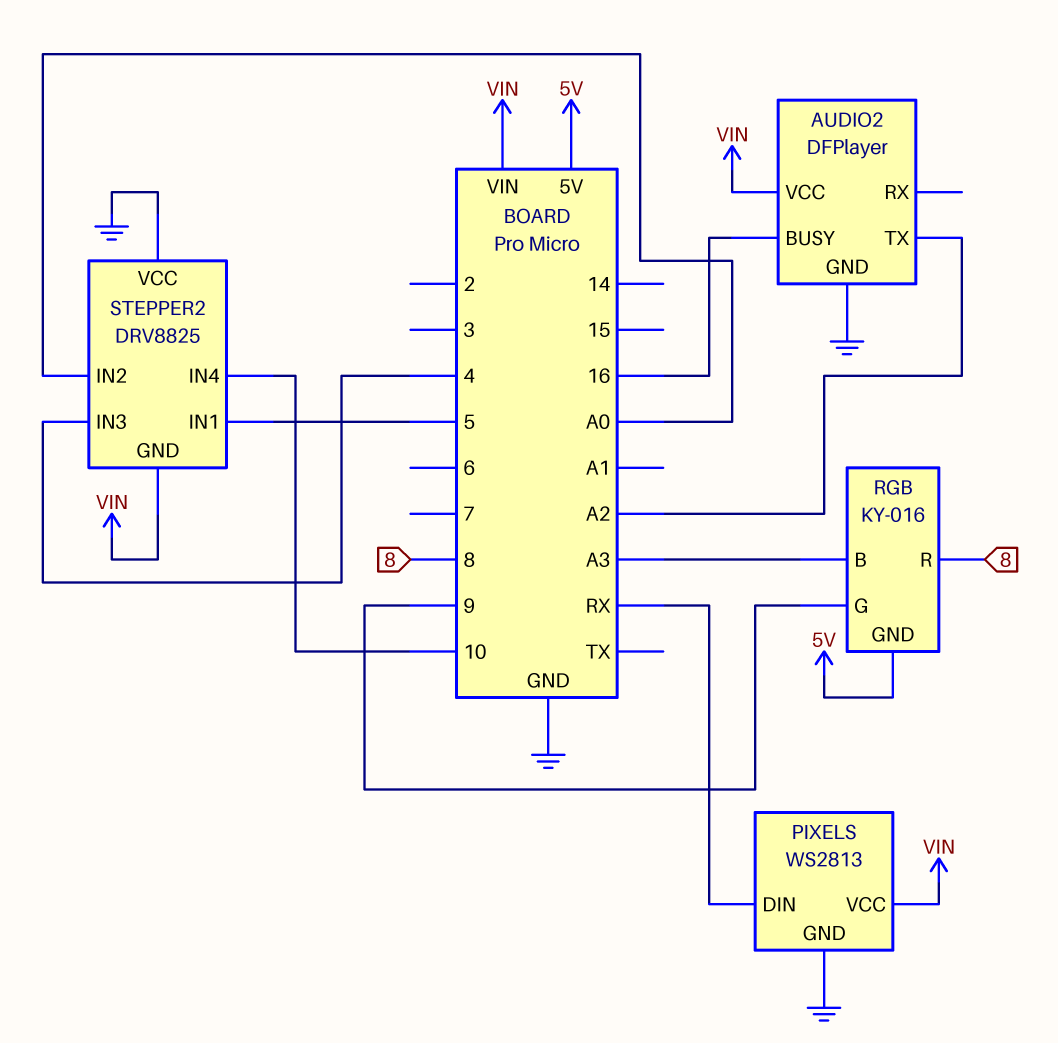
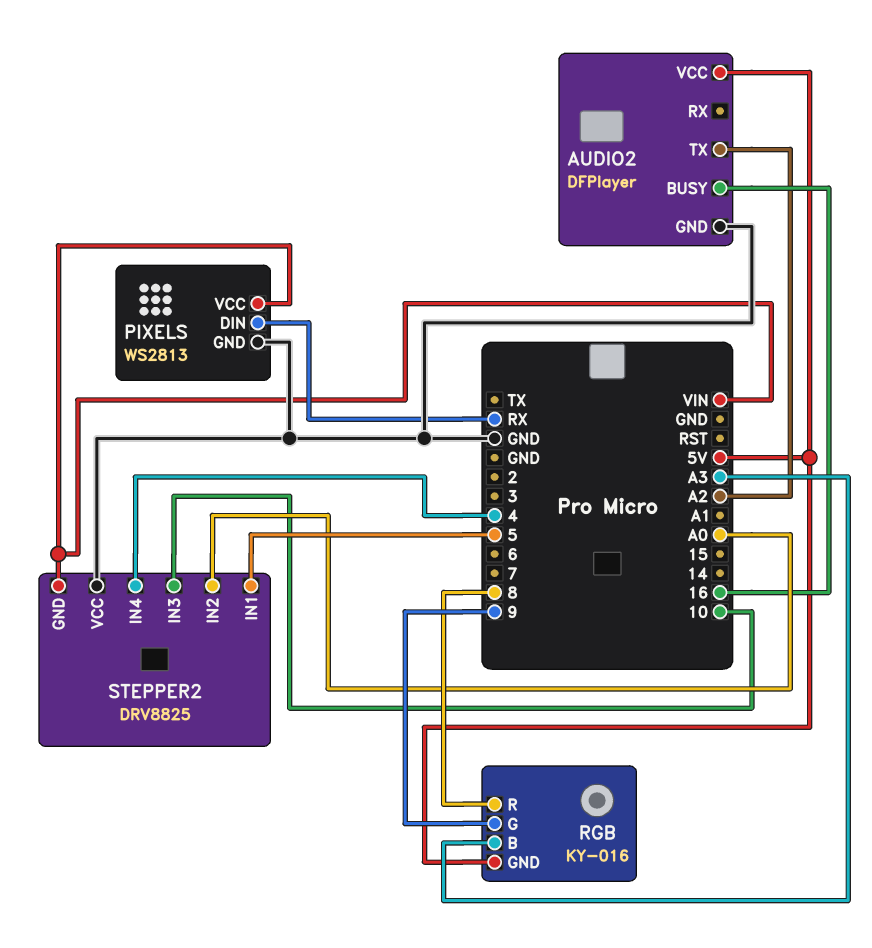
AUDIO2 pin VCC: VIN -> 5V
STEPPER2 pin IN3: 4 -> 10
STEPPER2 pin IN4: 10 -> 4

